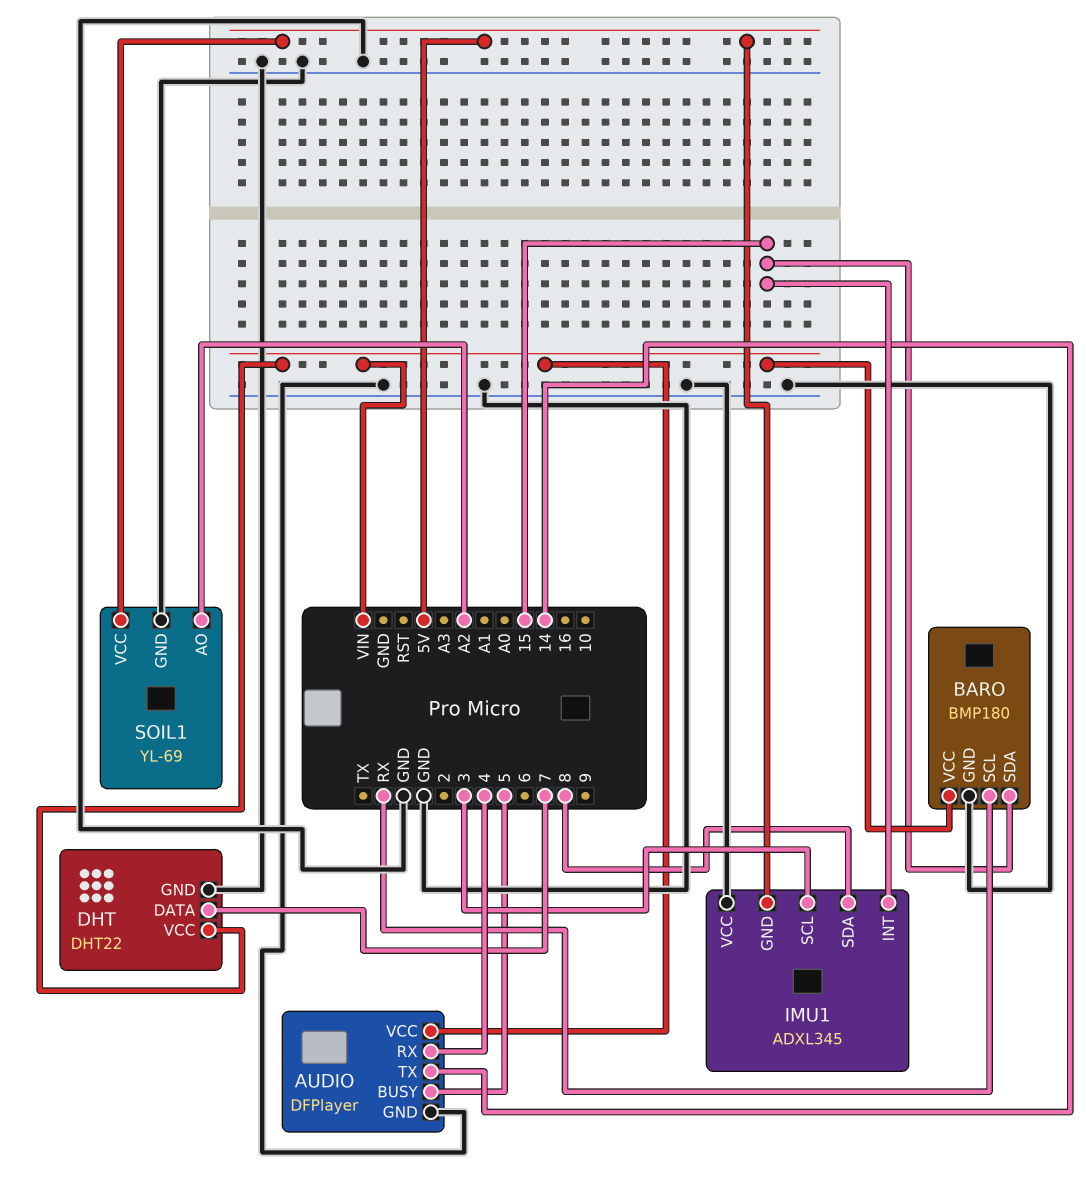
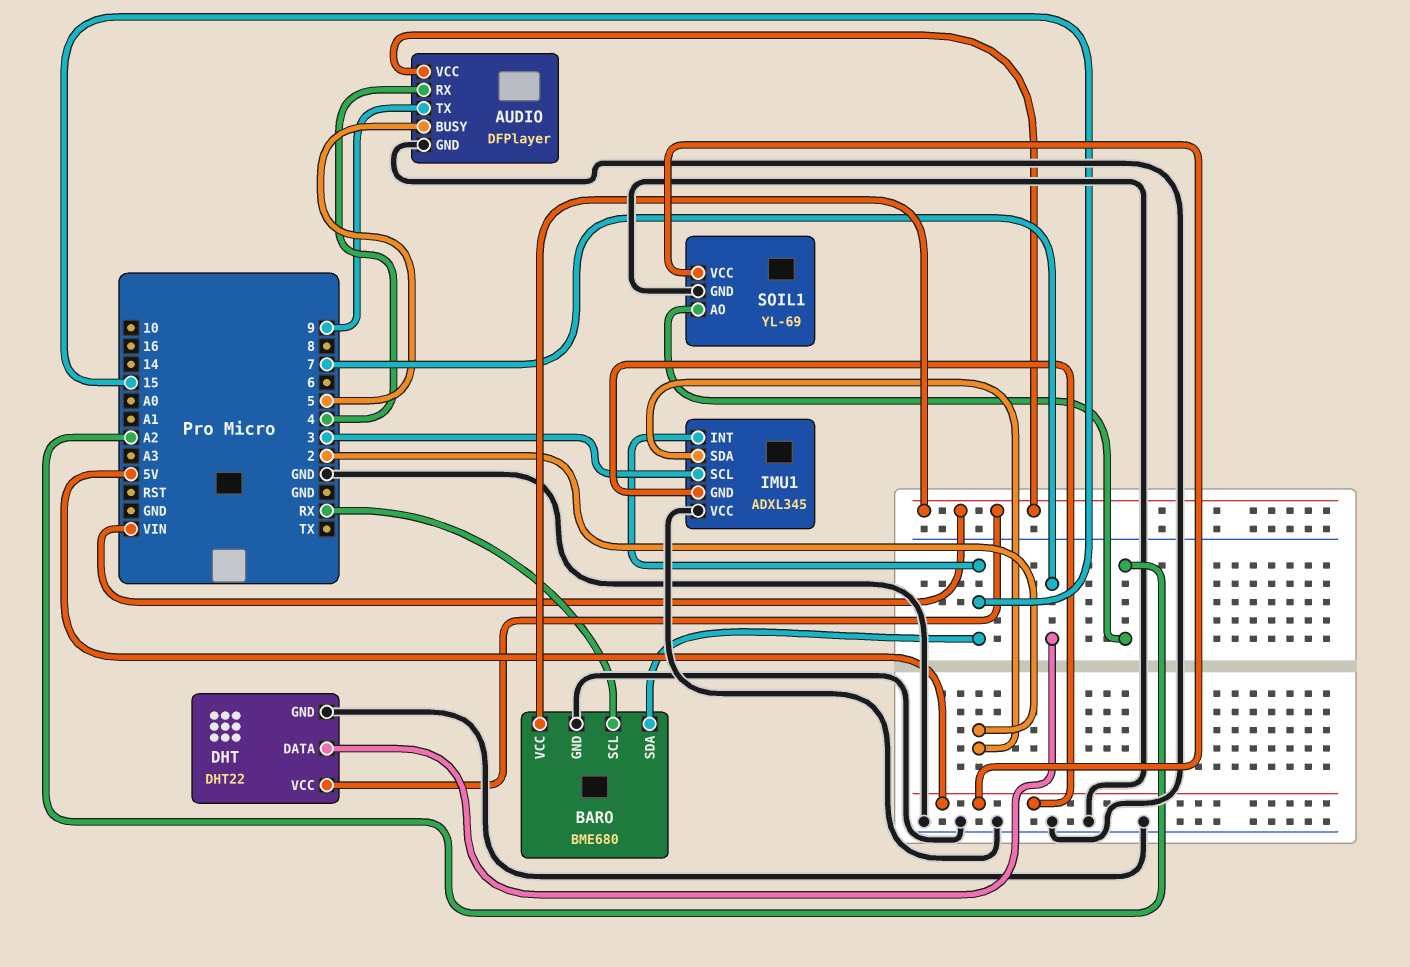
AUDIO pin TX: 14 -> 9
BARO: BMP180 -> BME680
IMU1 pin SDA: 8 -> 2

